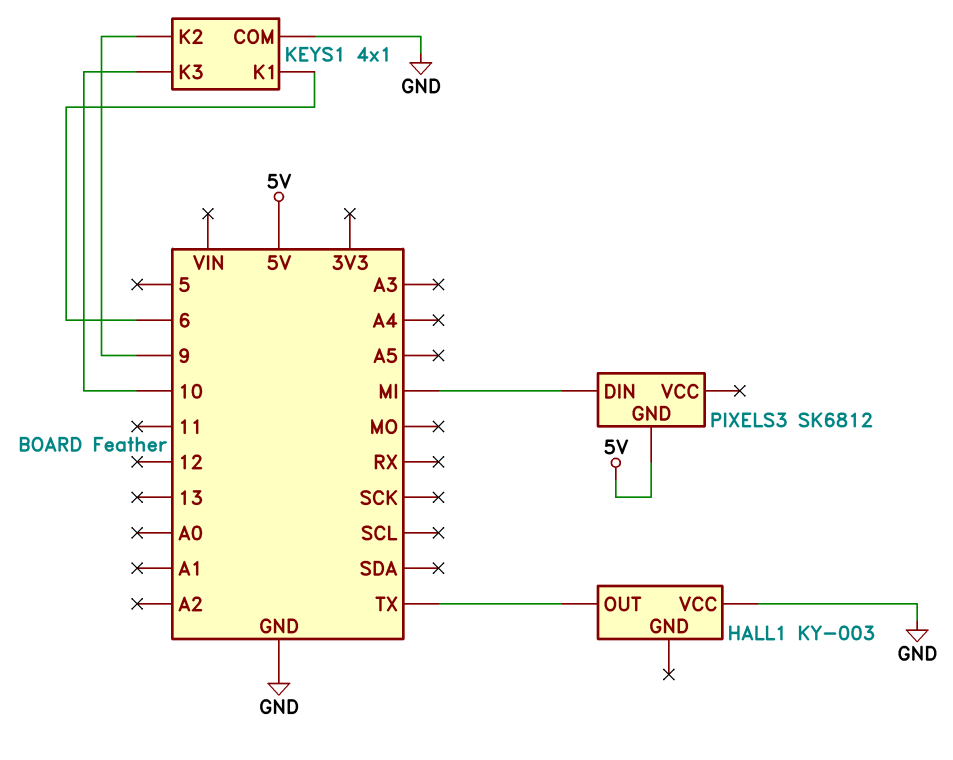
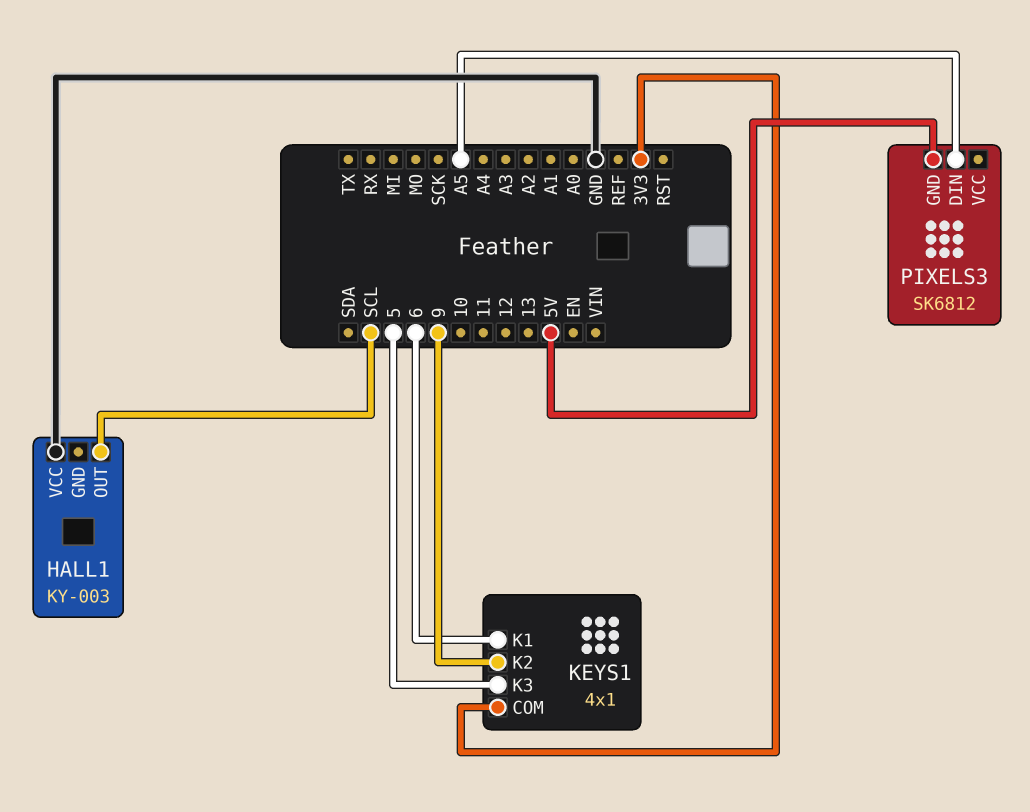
HALL1 pin OUT: TX -> SCL
KEYS1 pin COM: GND -> 3V3
KEYS1 pin K3: 10 -> 5
PIXELS3 pin DIN: MI -> A5

